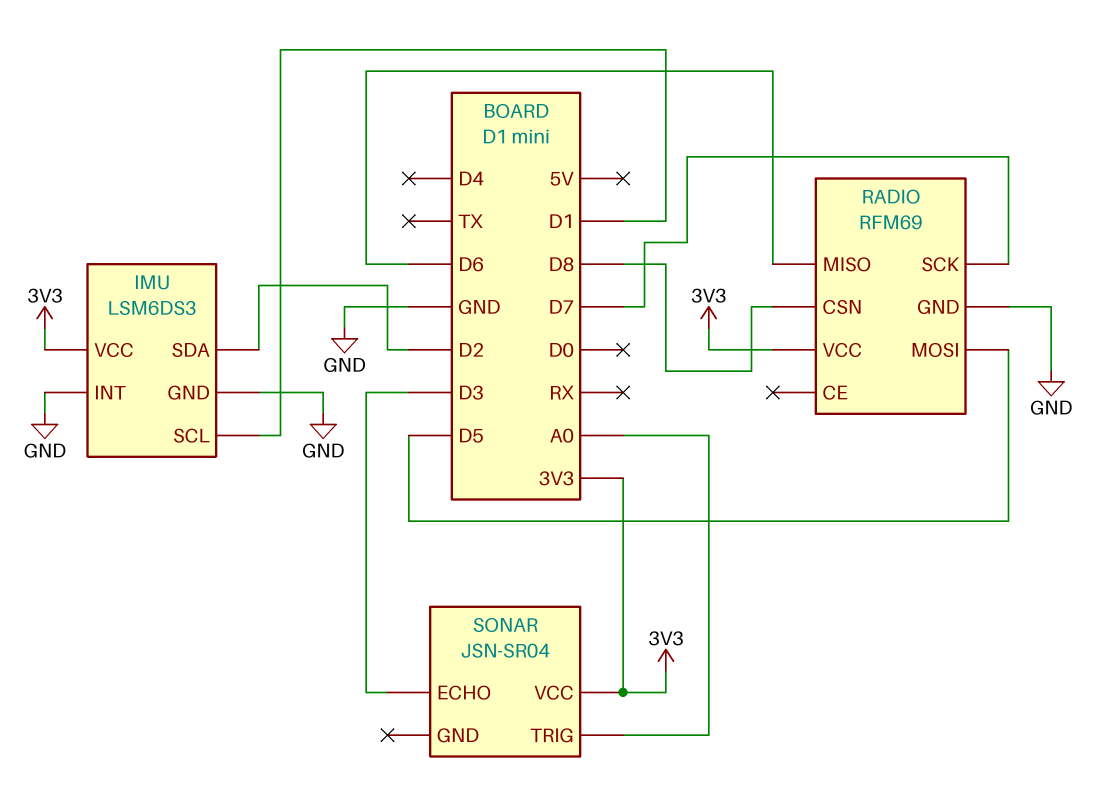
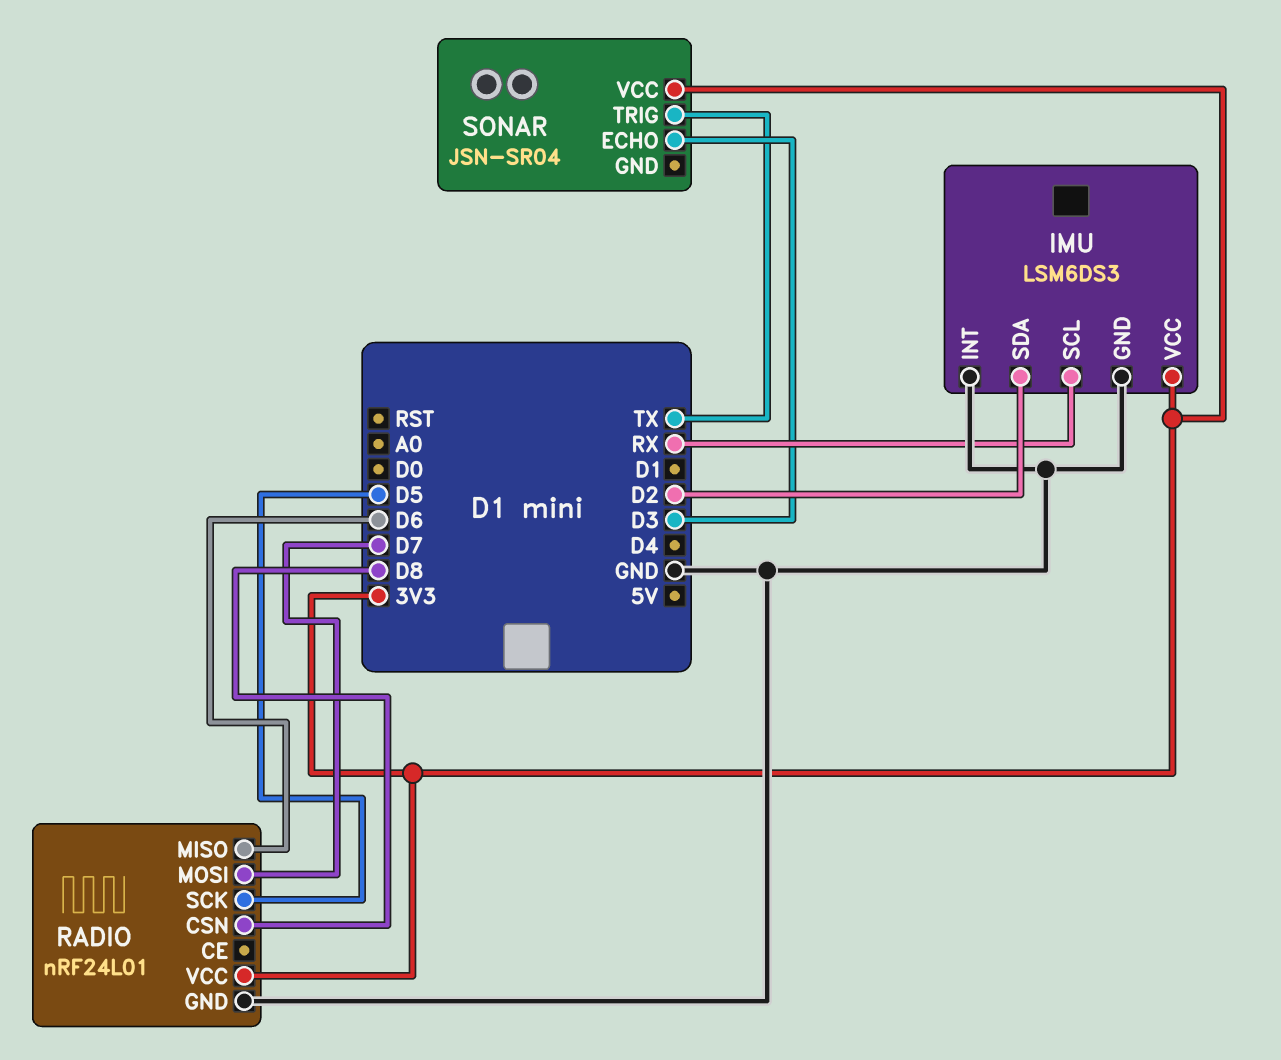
IMU pin SCL: D1 -> RX
RADIO: RFM69 -> nRF24L01
RADIO pin MOSI: D5 -> D7
RADIO pin SCK: D7 -> D5
SONAR pin TRIG: A0 -> TX

